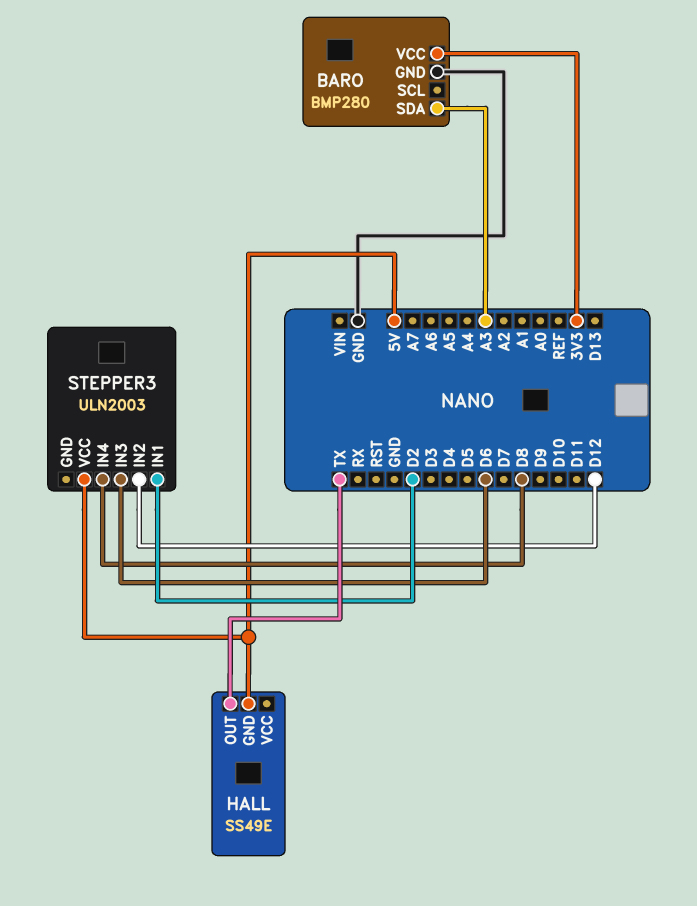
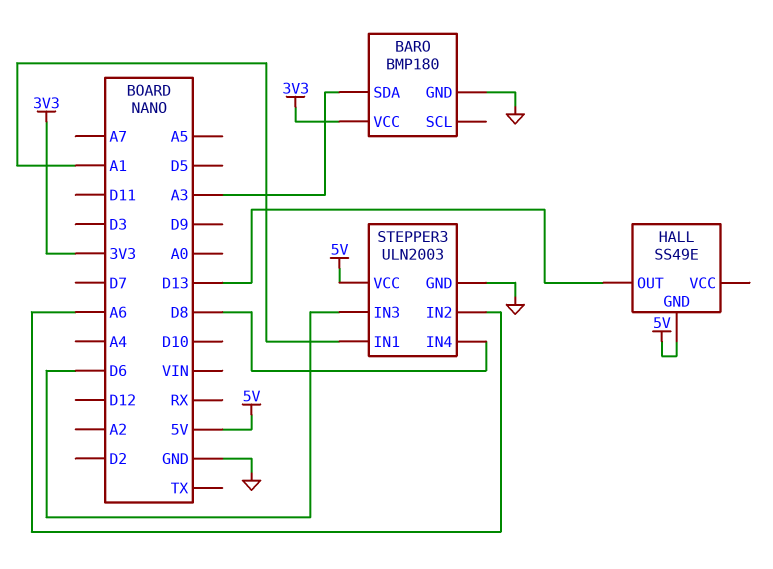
BARO: BMP280 -> BMP180
HALL pin OUT: TX -> D13
STEPPER3 pin GND: none -> GND
STEPPER3 pin IN1: D2 -> A1
STEPPER3 pin IN2: D12 -> A6

